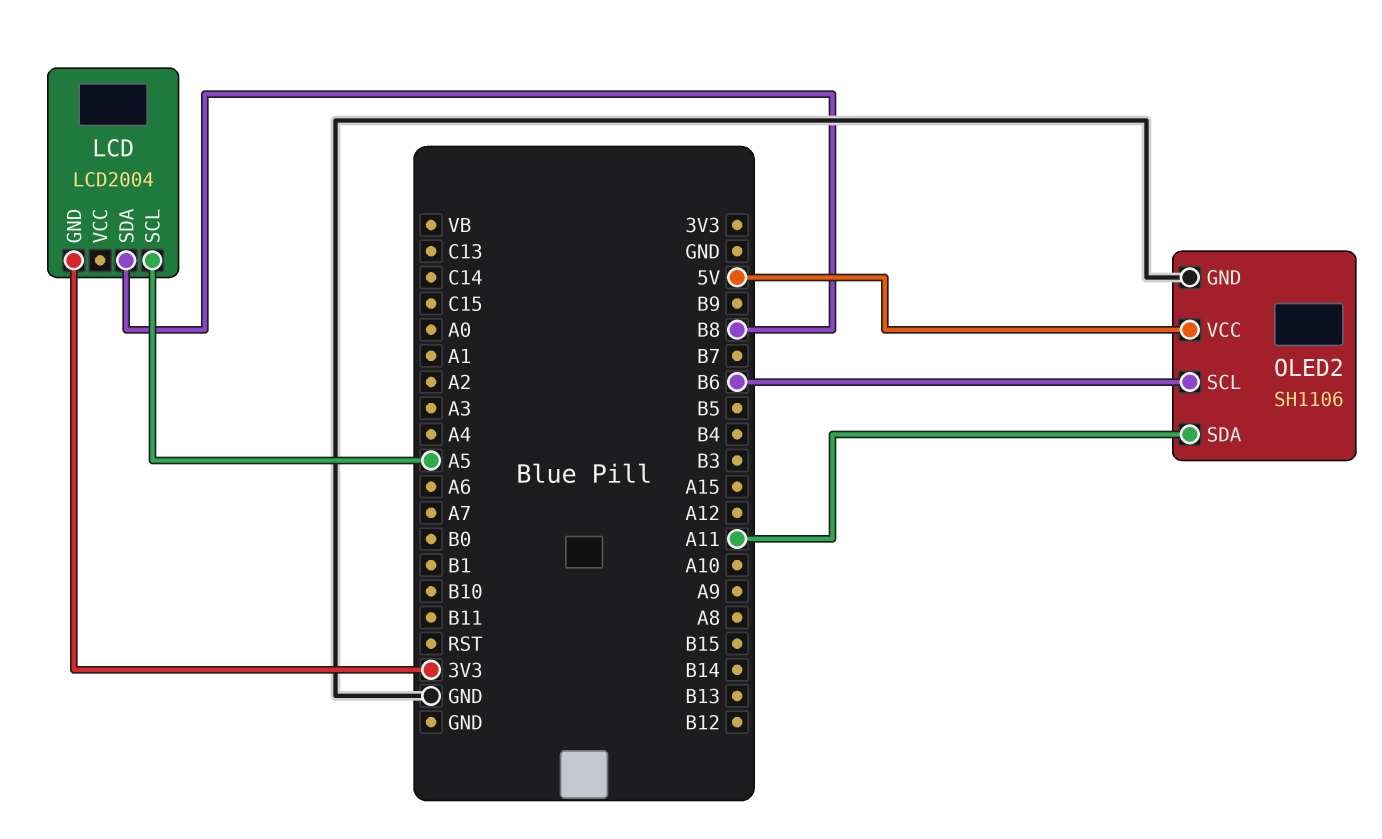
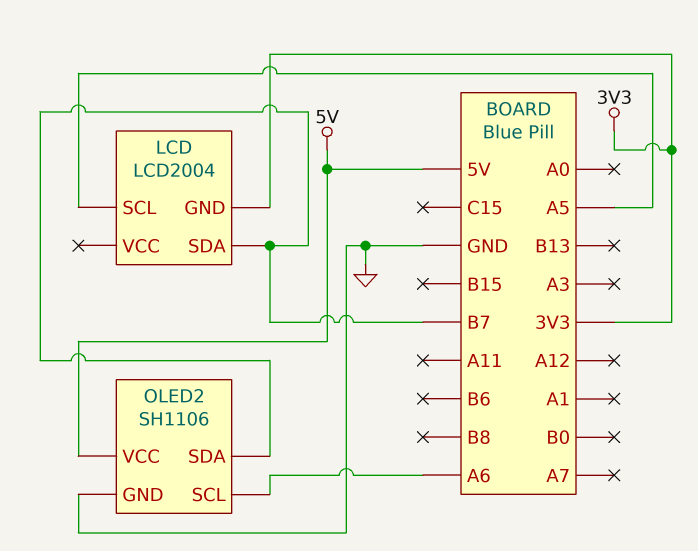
LCD pin SDA: B8 -> B7
OLED2 pin SCL: B6 -> A6
OLED2 pin SDA: A11 -> B7

